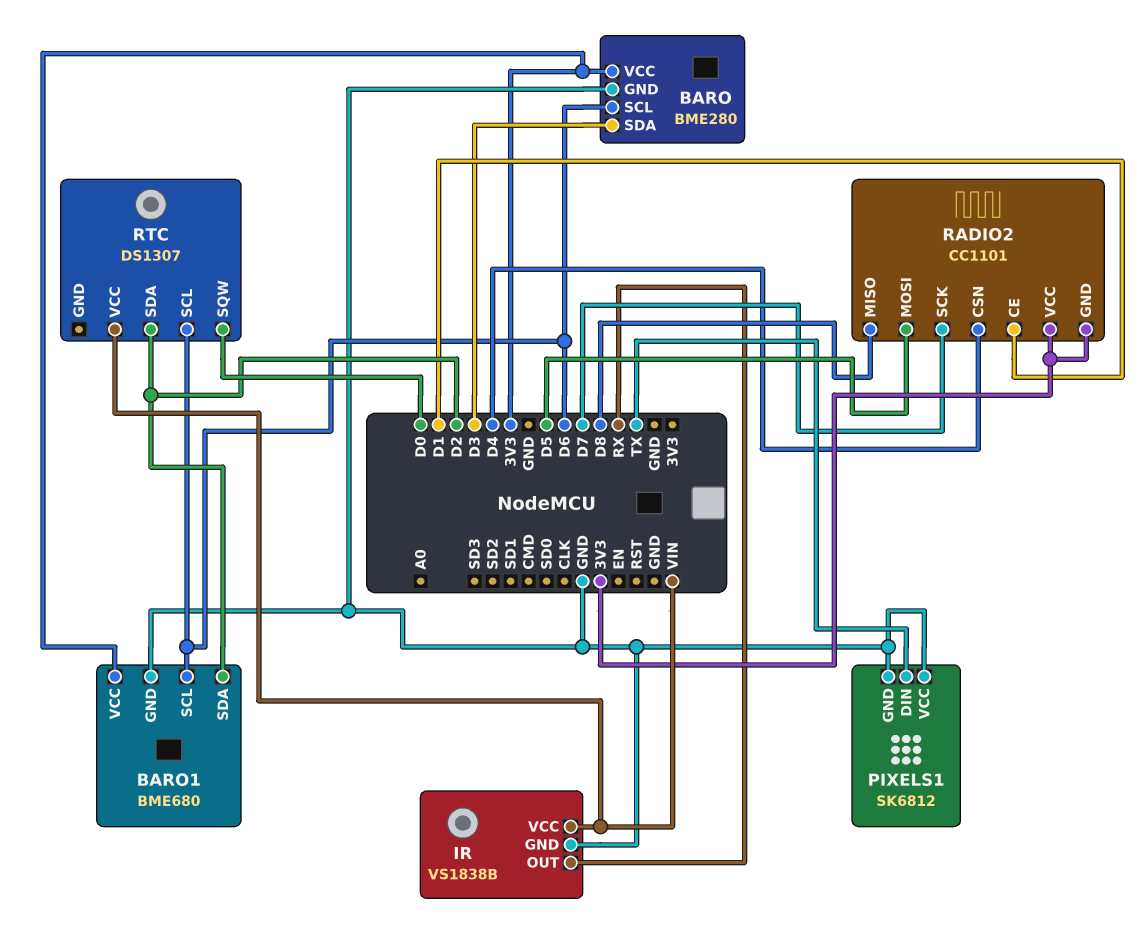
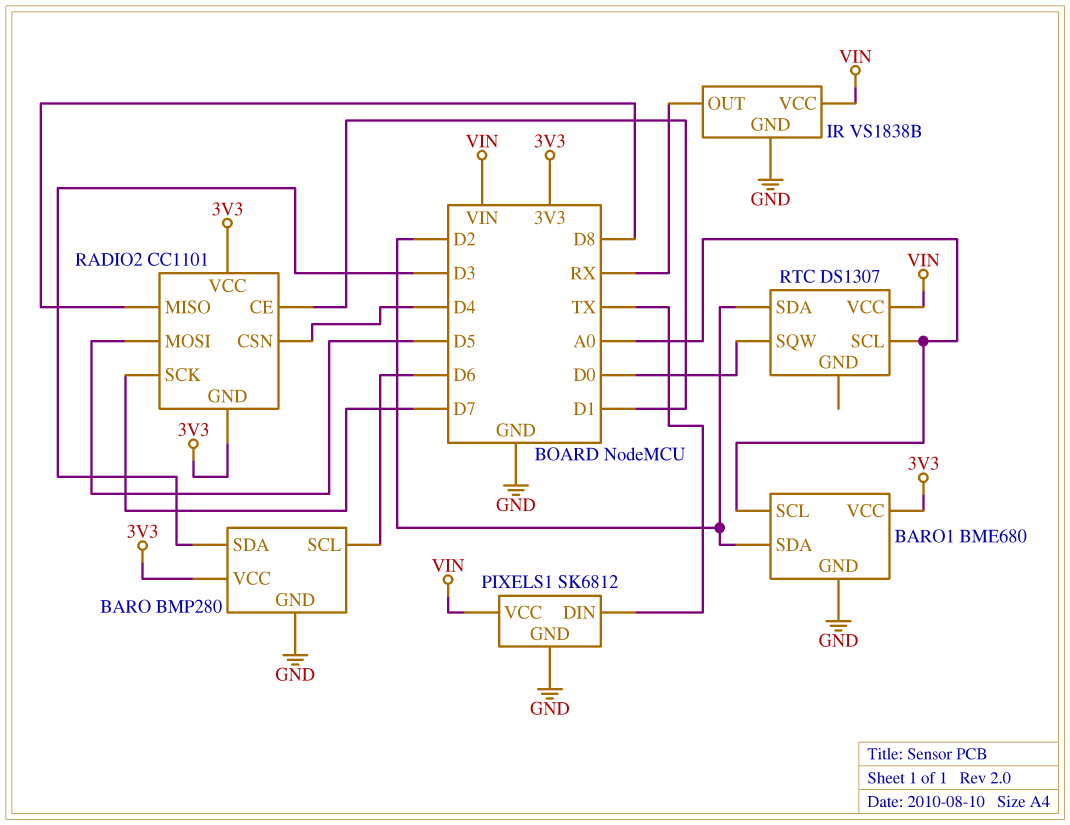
BARO: BME280 -> BMP280
BARO1 pin SCL: D6 -> A0
PIXELS1 pin VCC: GND -> VIN
RTC pin SCL: D6 -> A0

